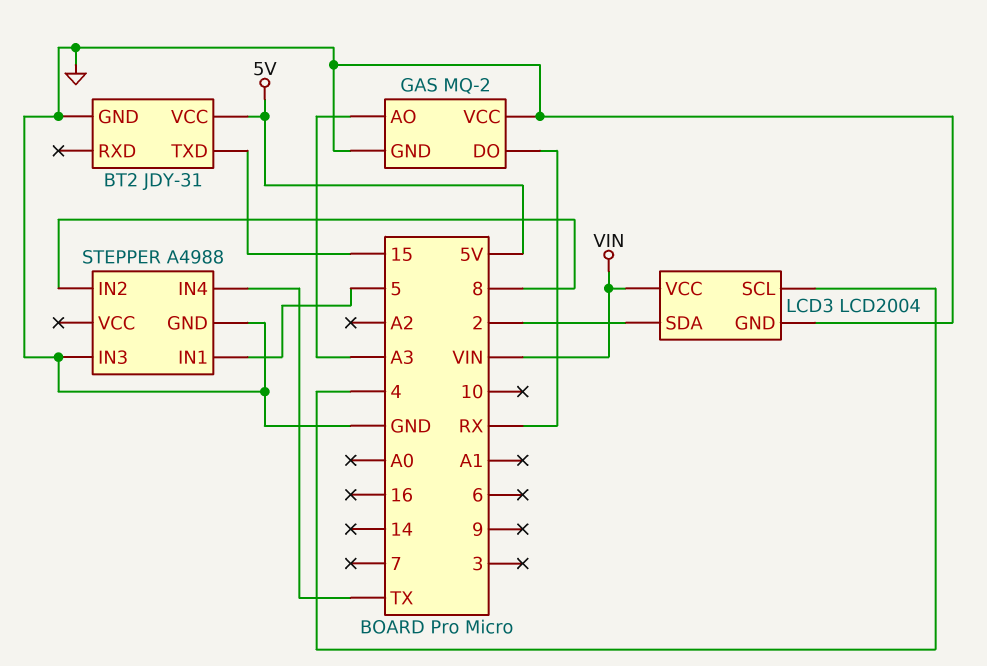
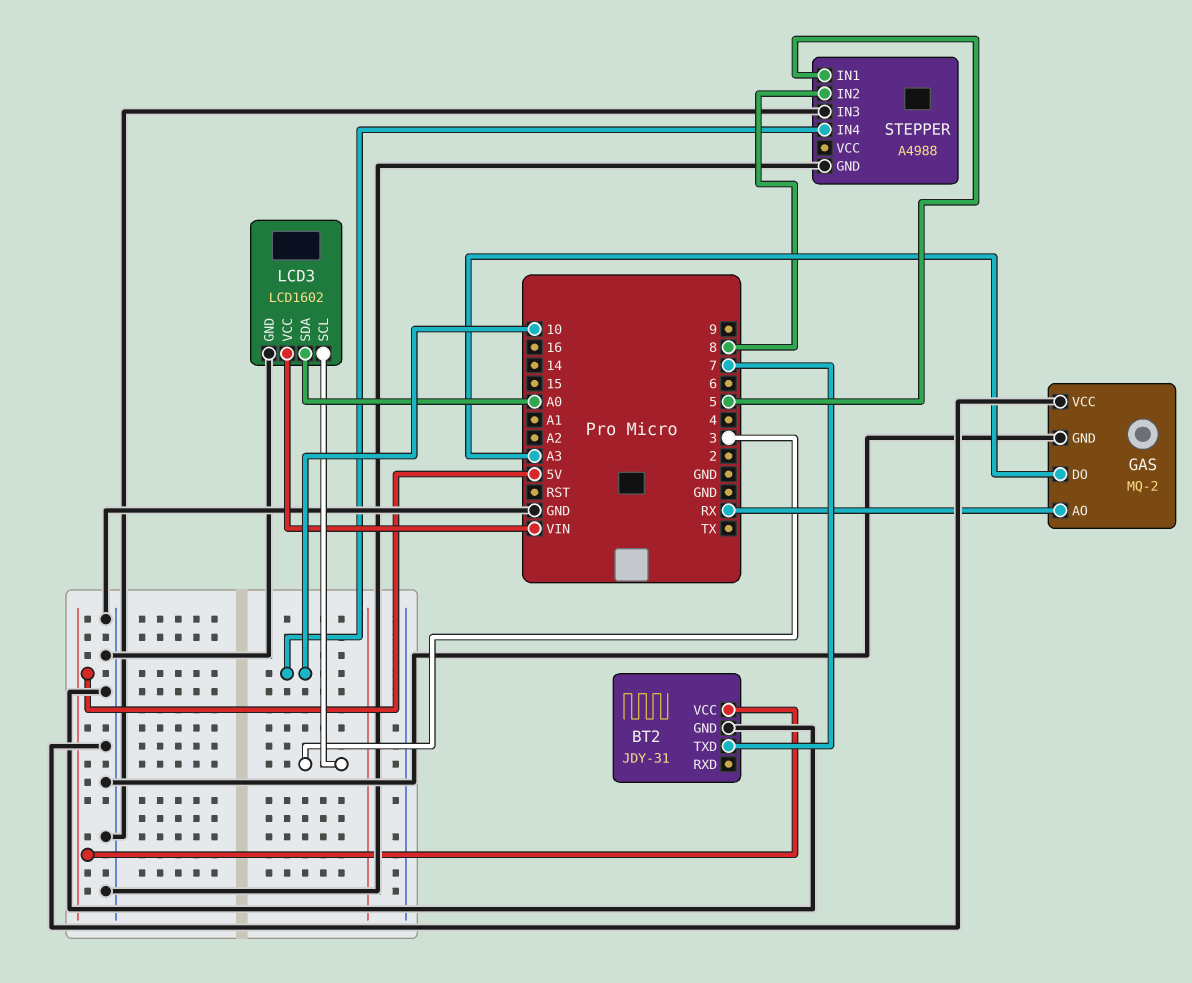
BT2 pin TXD: 15 -> 7
GAS pin AO: A3 -> RX
GAS pin DO: RX -> A3
LCD3: LCD2004 -> LCD1602
LCD3 pin SCL: 4 -> 3
LCD3 pin SDA: 2 -> A0
STEPPER pin IN4: TX -> 10

